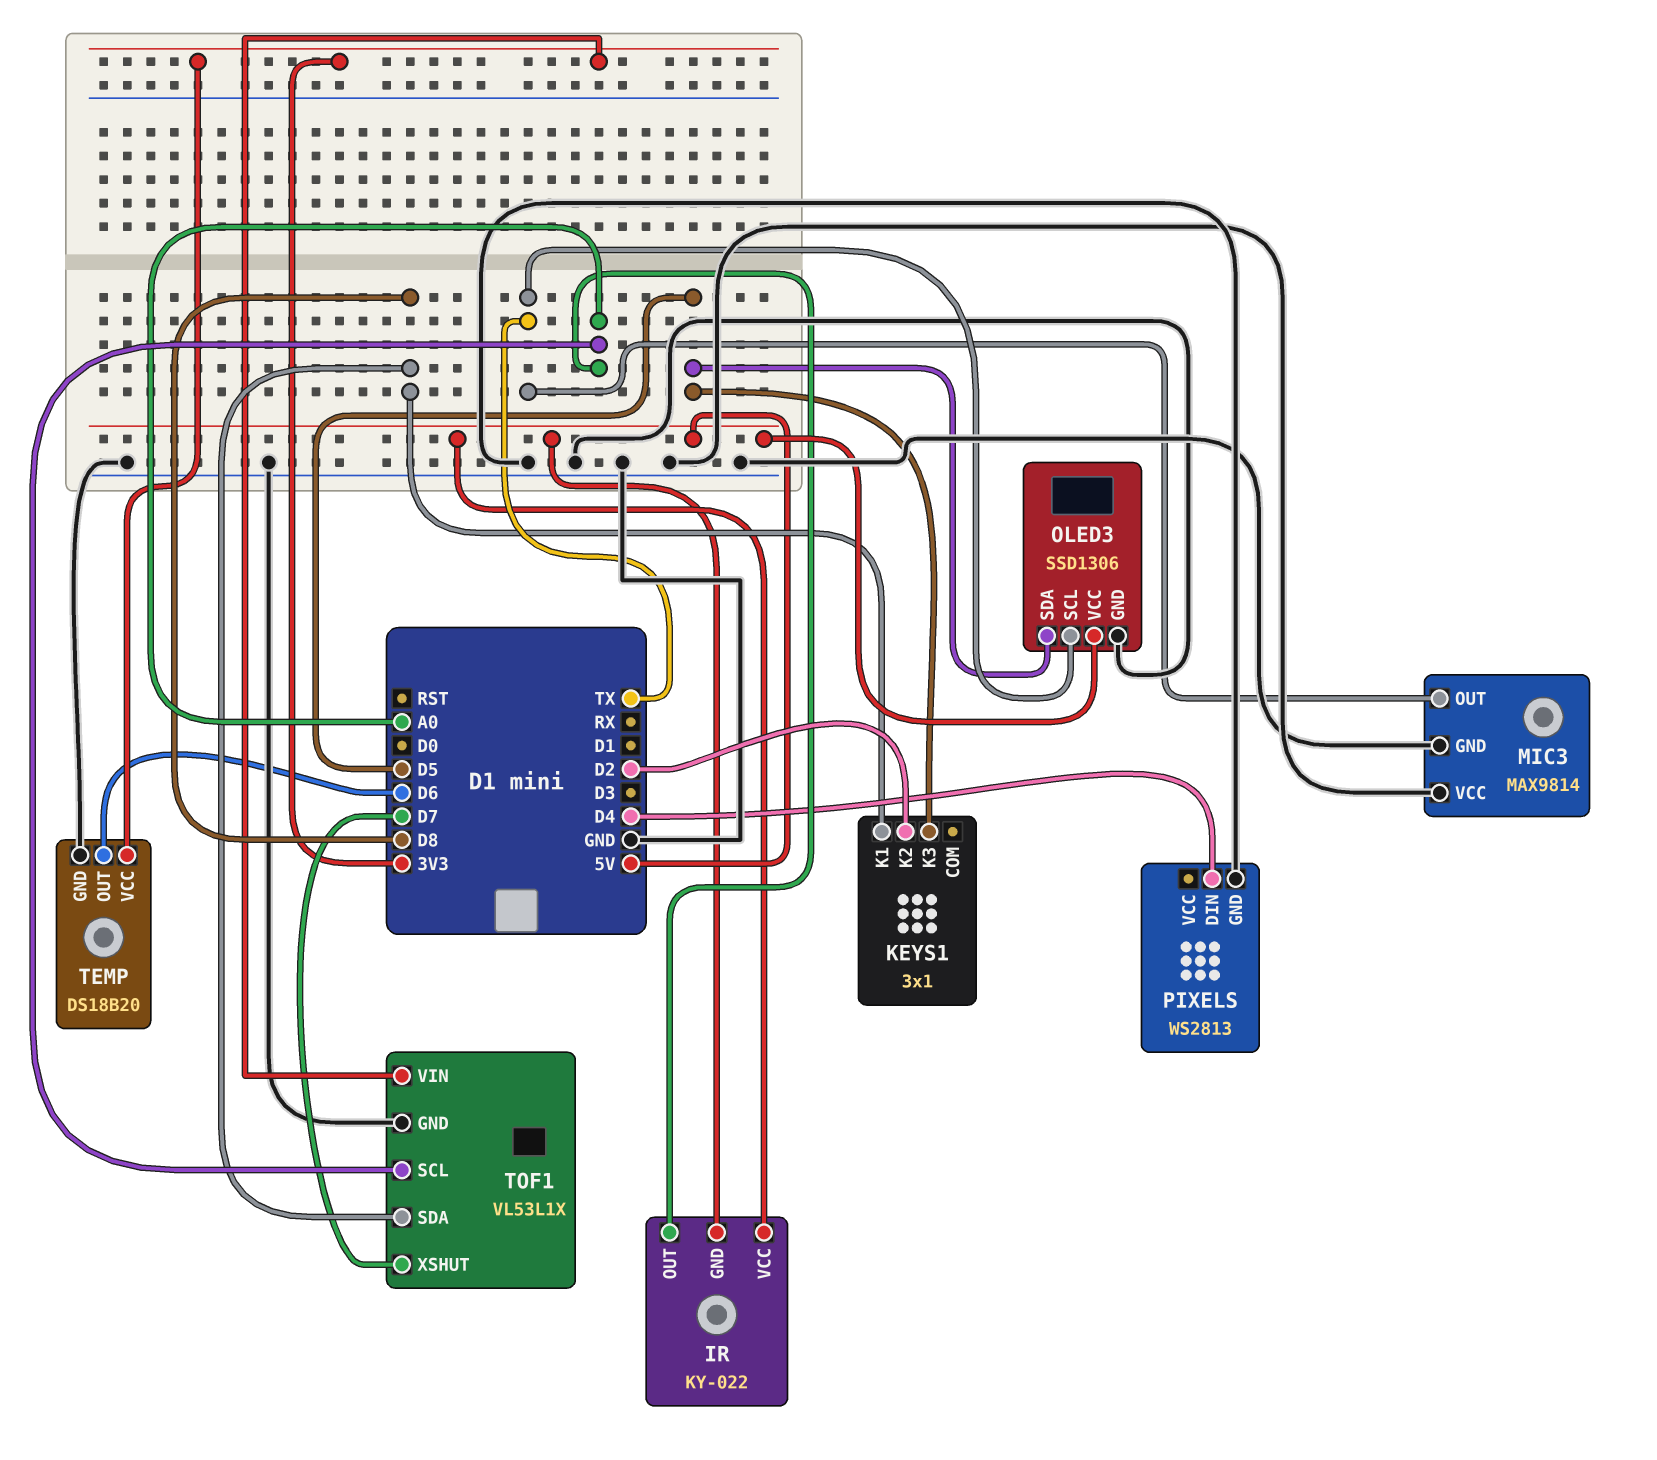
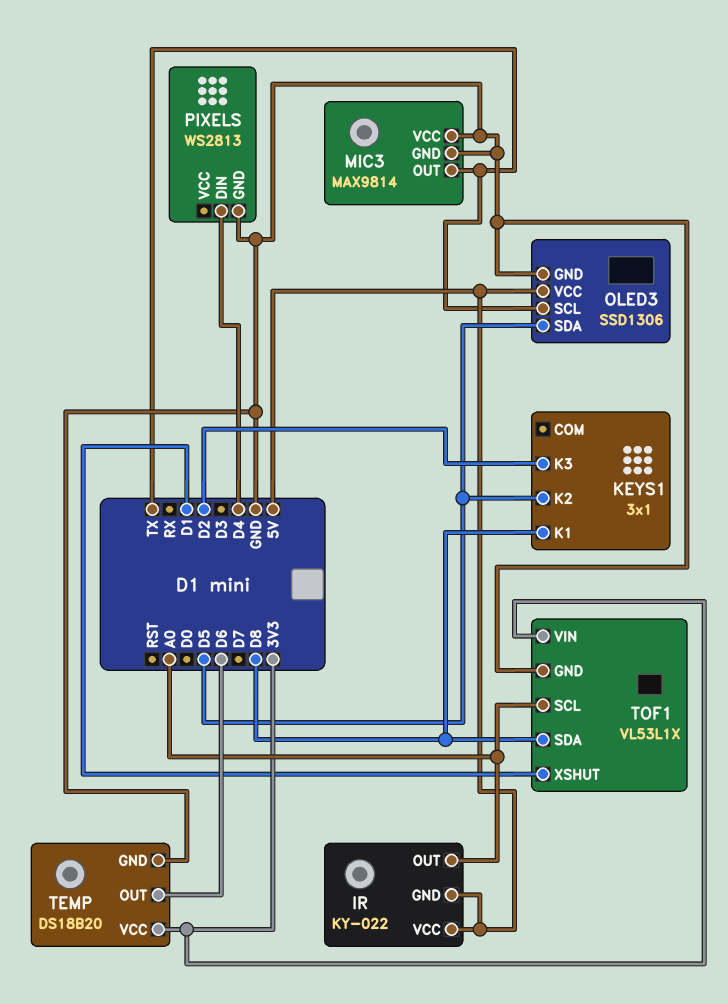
KEYS1 pin K2: D2 -> D5
KEYS1 pin K3: D5 -> D2
TOF1 pin XSHUT: D7 -> D1

